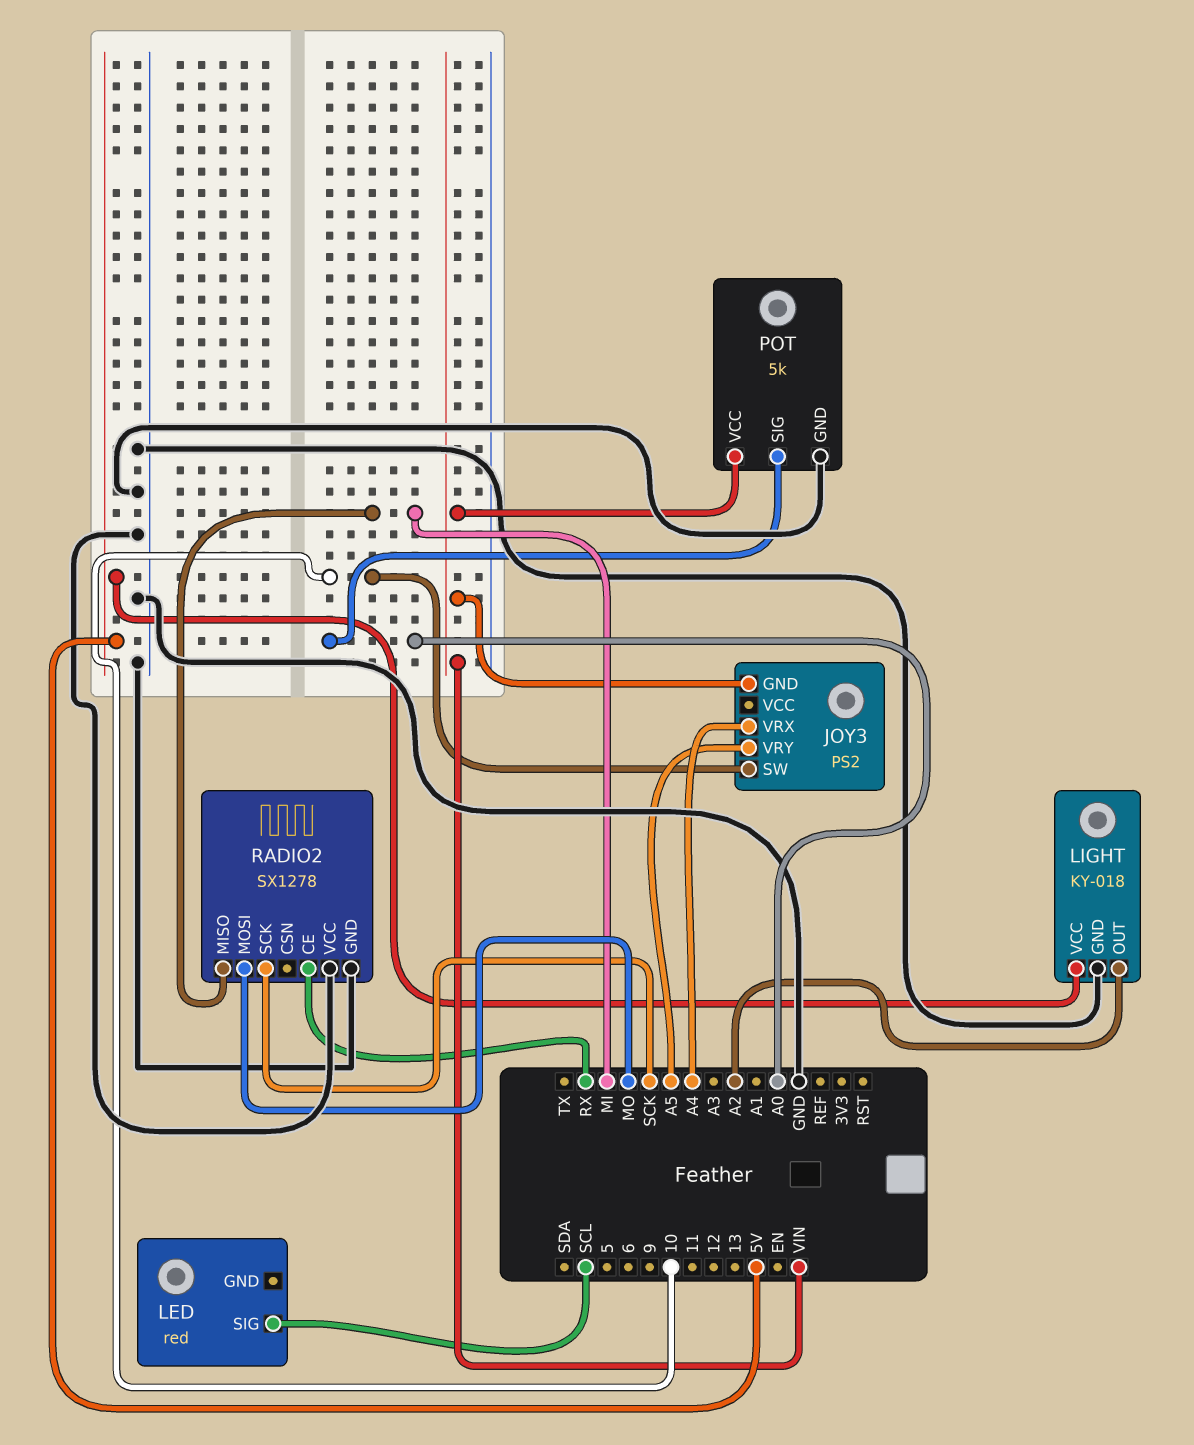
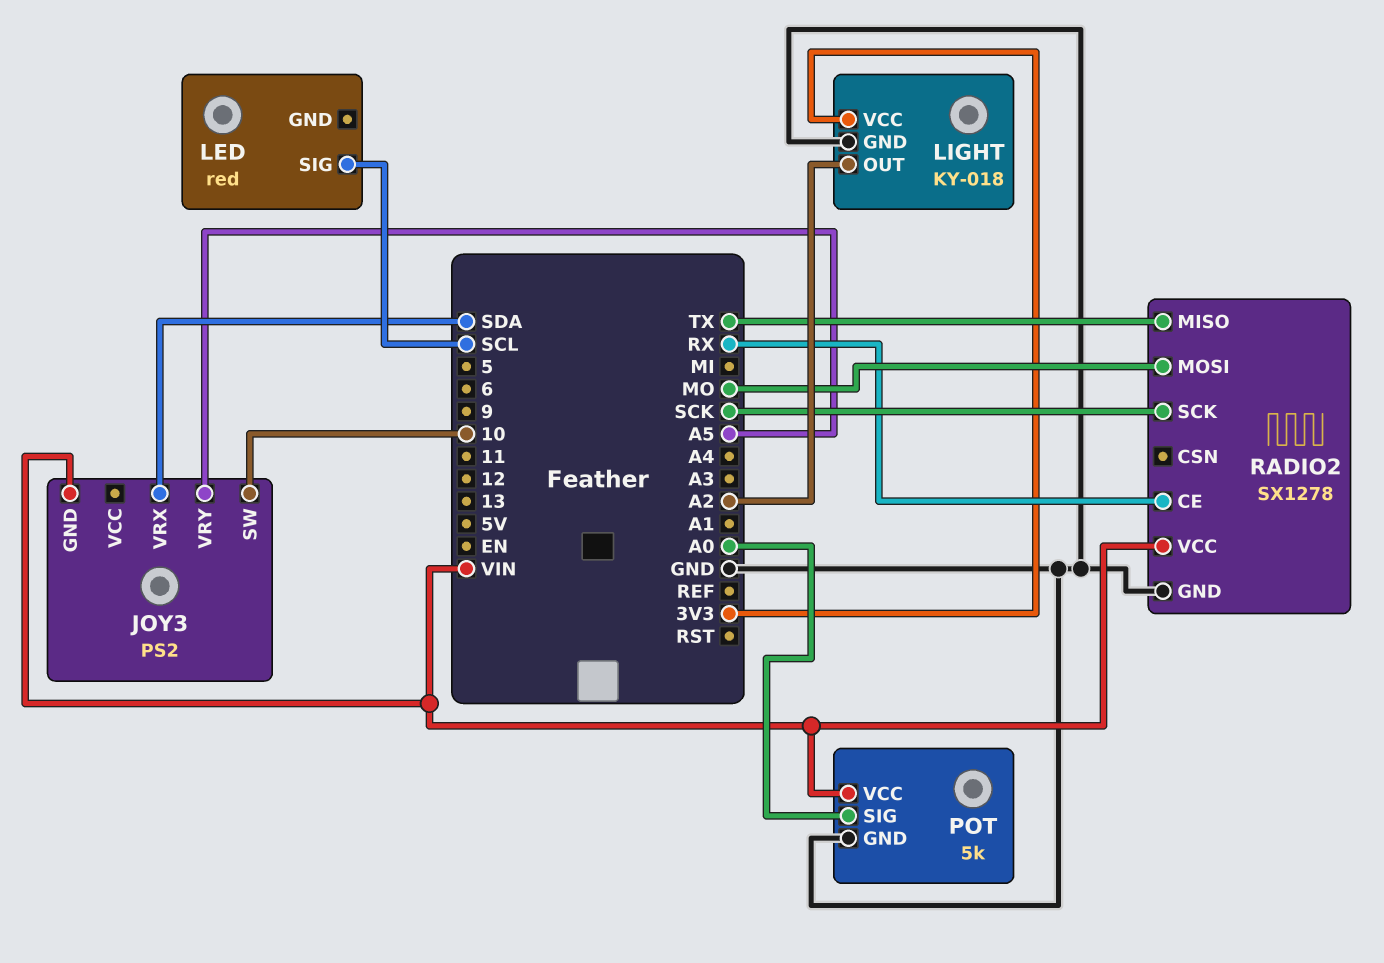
JOY3 pin VRX: A4 -> SDA
LIGHT pin VCC: 5V -> 3V3
RADIO2 pin MISO: MI -> TX
RADIO2 pin VCC: GND -> VIN

